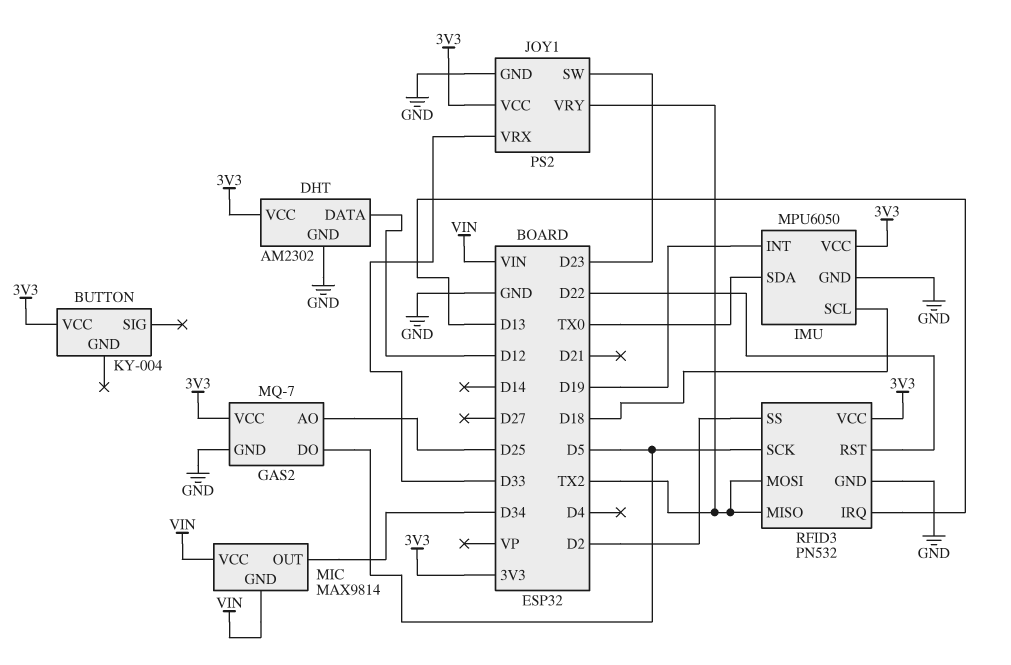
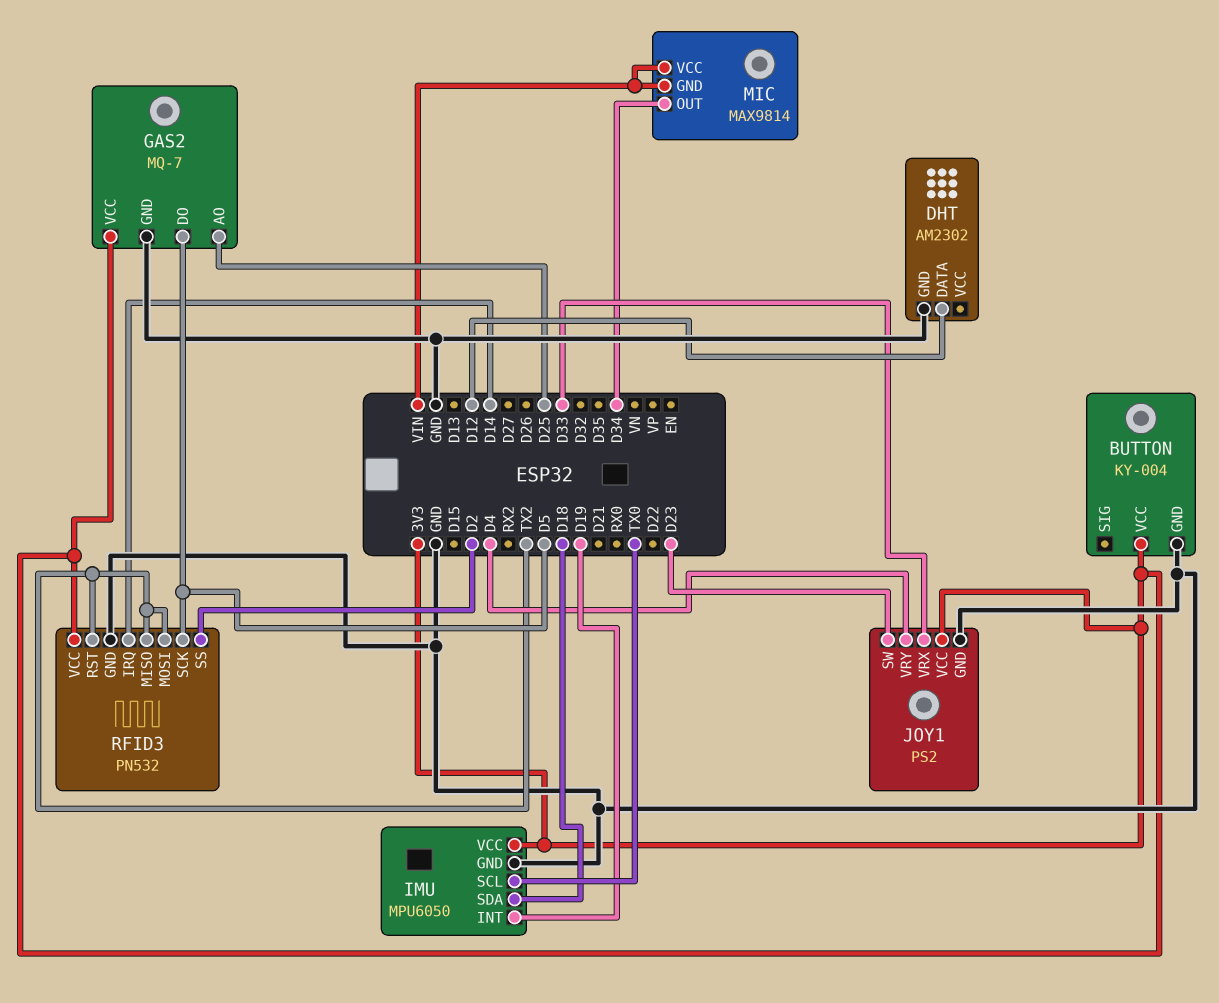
BUTTON pin GND: none -> GND
DHT pin VCC: 3V3 -> none
IMU pin SCL: D18 -> TX0
IMU pin SDA: TX0 -> D18
JOY1 pin VRY: TX2 -> D4
RFID3 pin IRQ: D13 -> D14
RFID3 pin RST: D22 -> TX2

